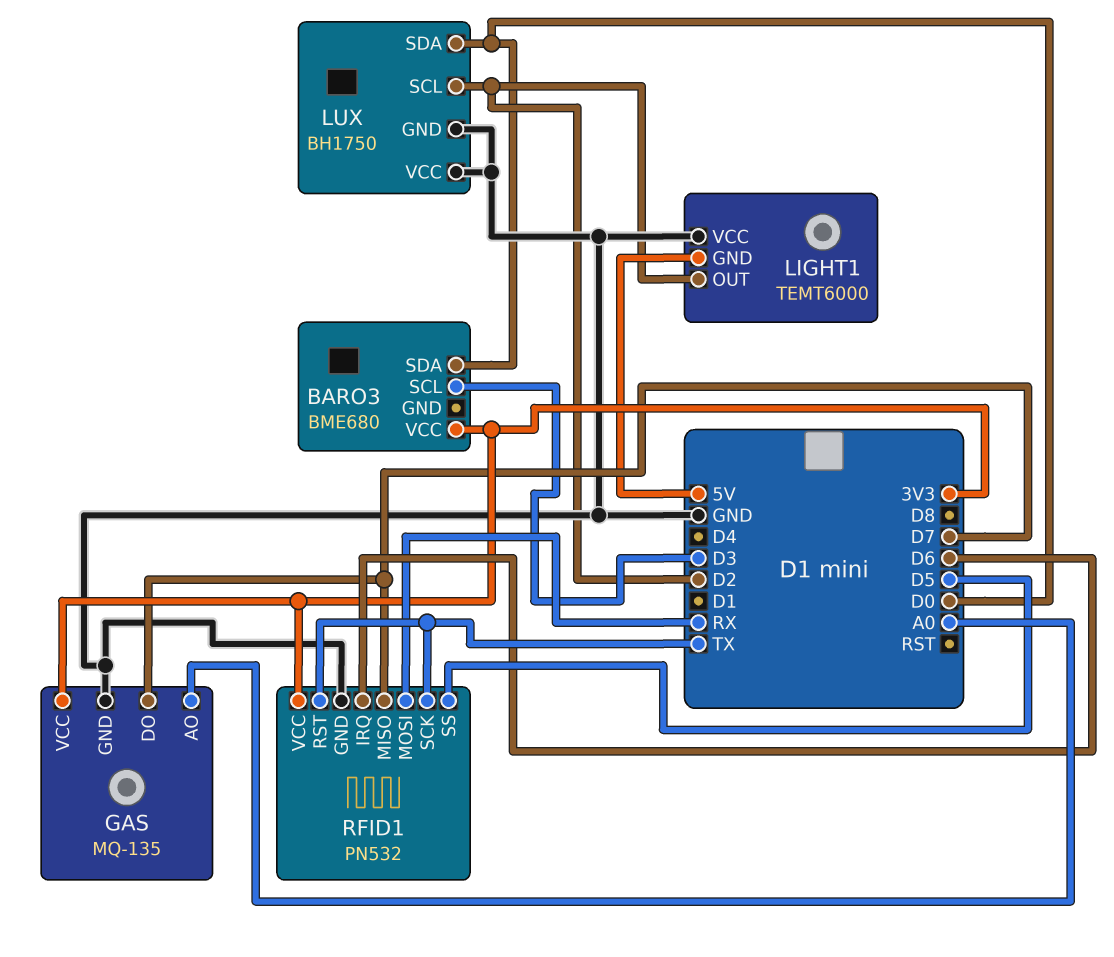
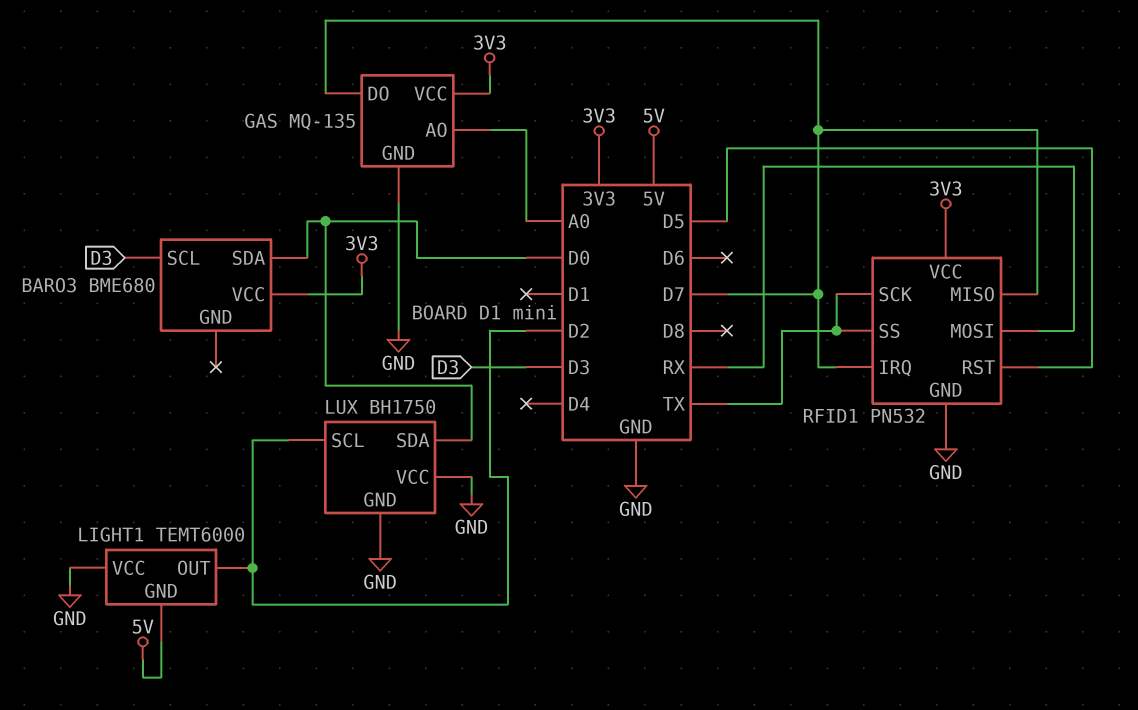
RFID1 pin IRQ: D6 -> D7
RFID1 pin RST: TX -> D5
RFID1 pin SS: D5 -> TX

